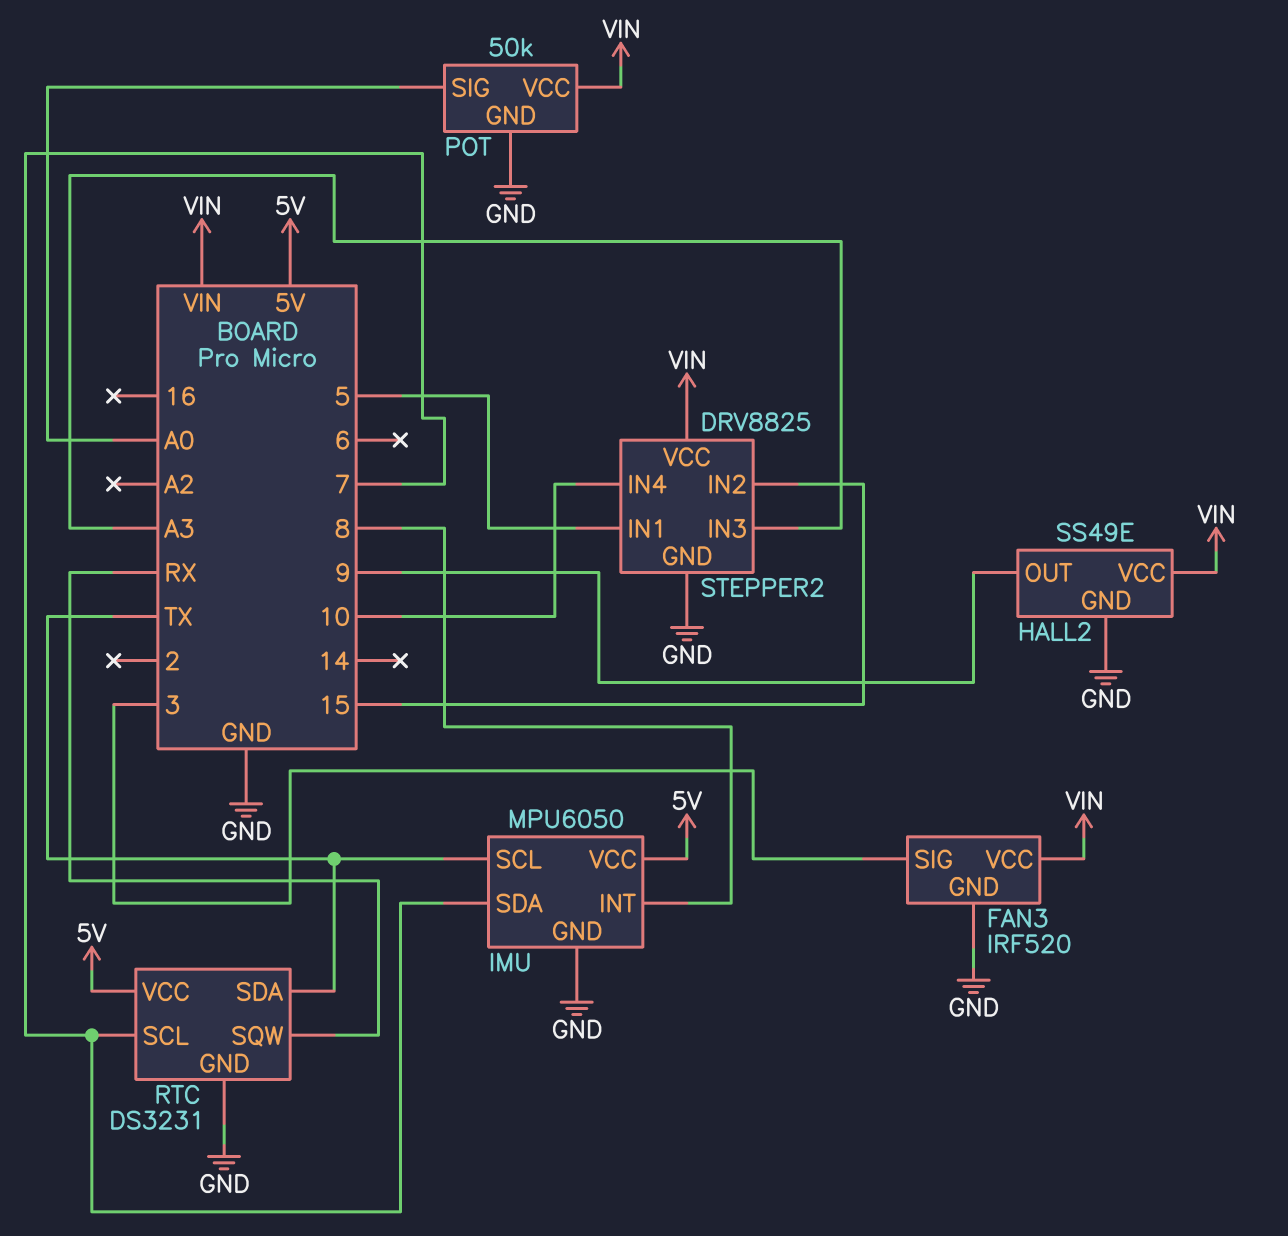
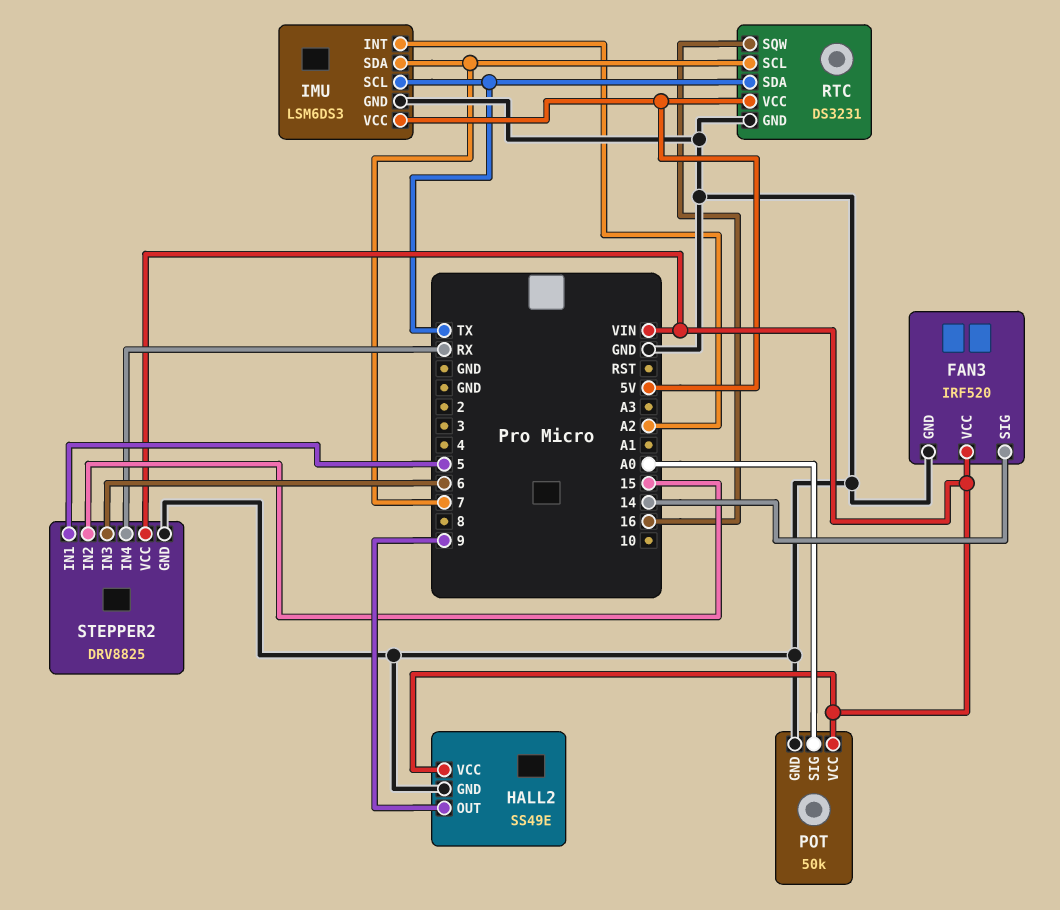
FAN3 pin SIG: 3 -> 14
IMU: MPU6050 -> LSM6DS3
IMU pin INT: 8 -> A2
RTC pin SQW: RX -> 16
STEPPER2 pin IN3: A3 -> 6
STEPPER2 pin IN4: 10 -> RX

